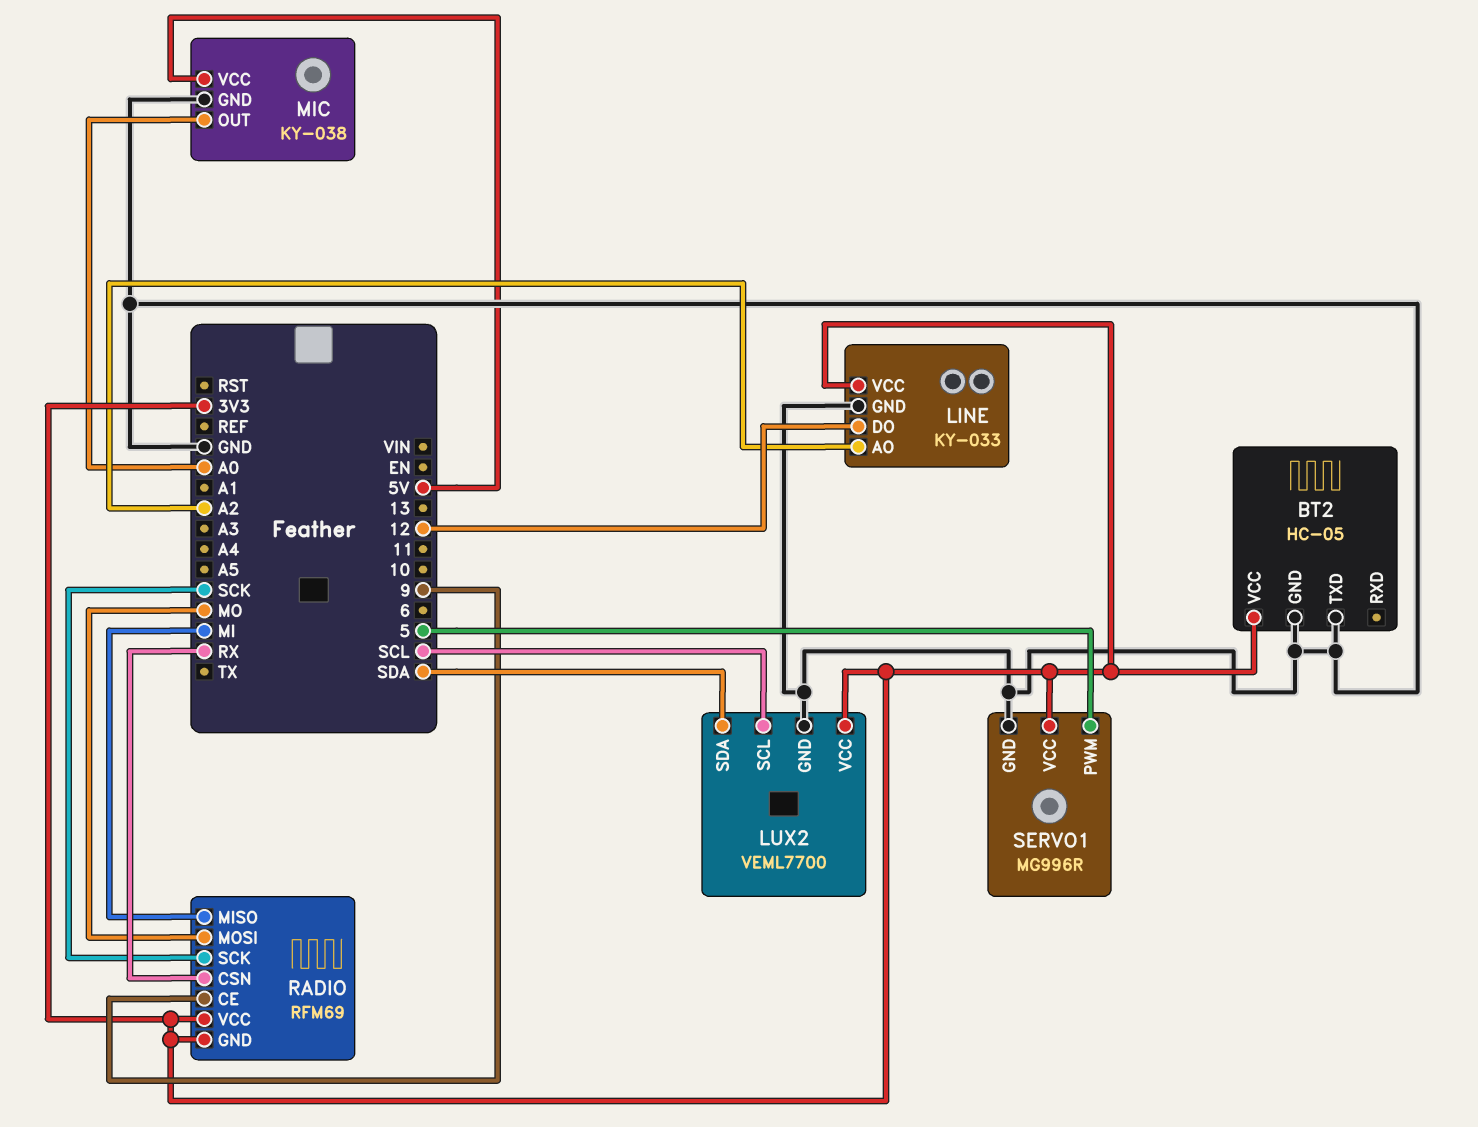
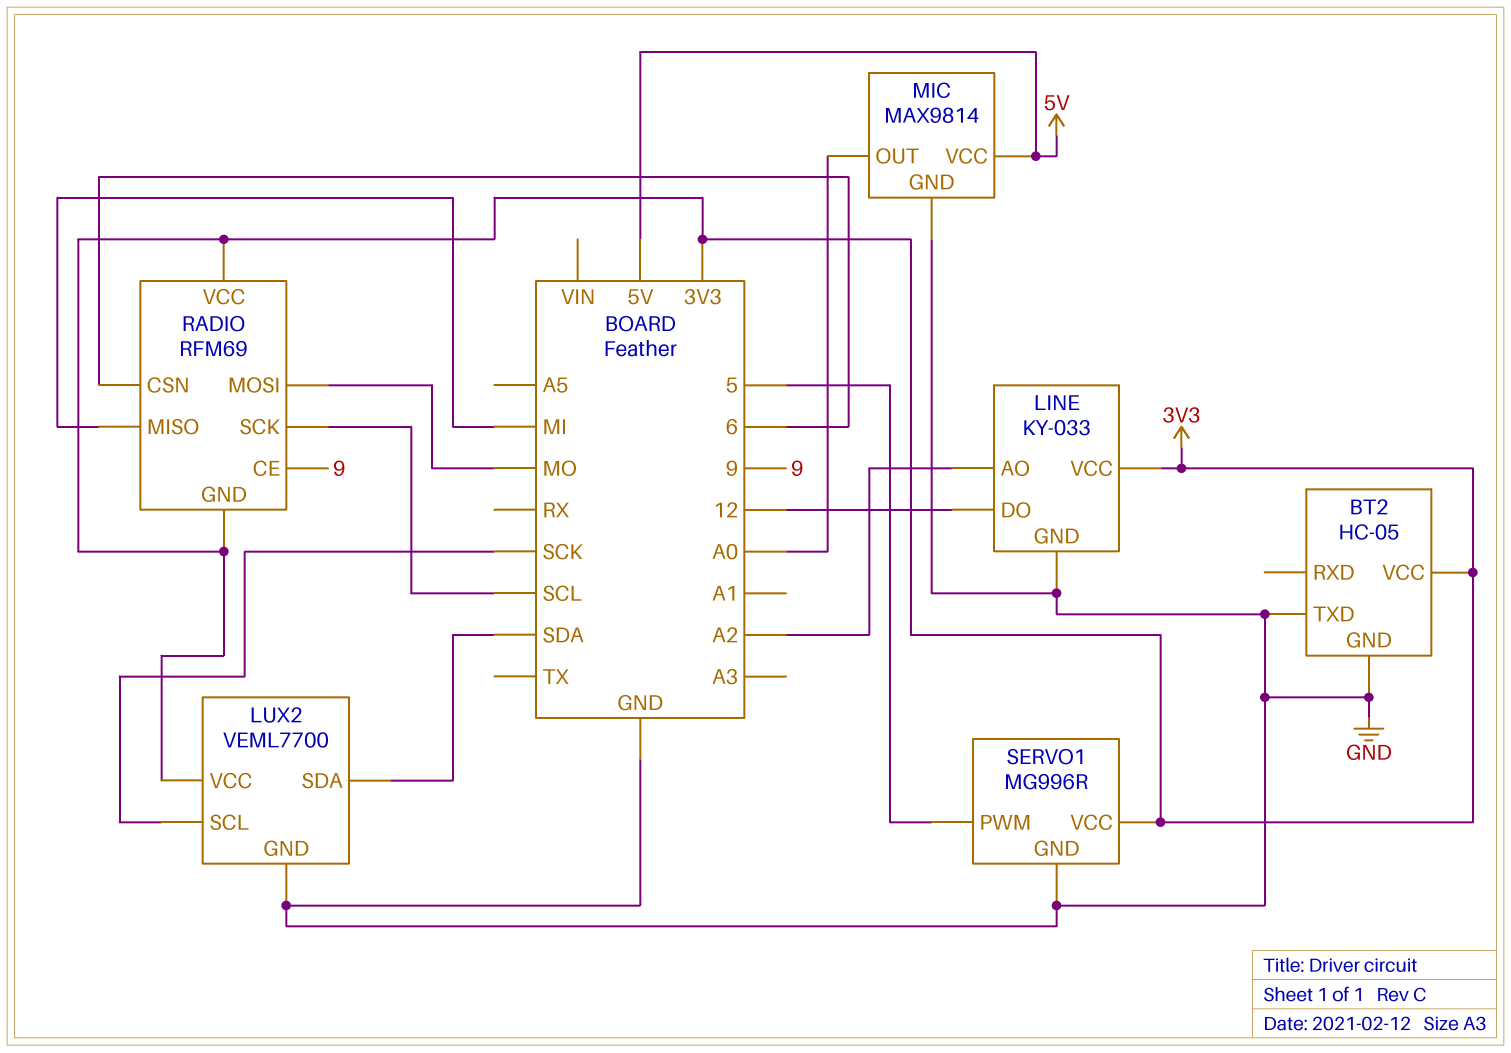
LUX2 pin SCL: SCL -> SCK
MIC: KY-038 -> MAX9814
RADIO pin CSN: RX -> 6
RADIO pin SCK: SCK -> SCL

